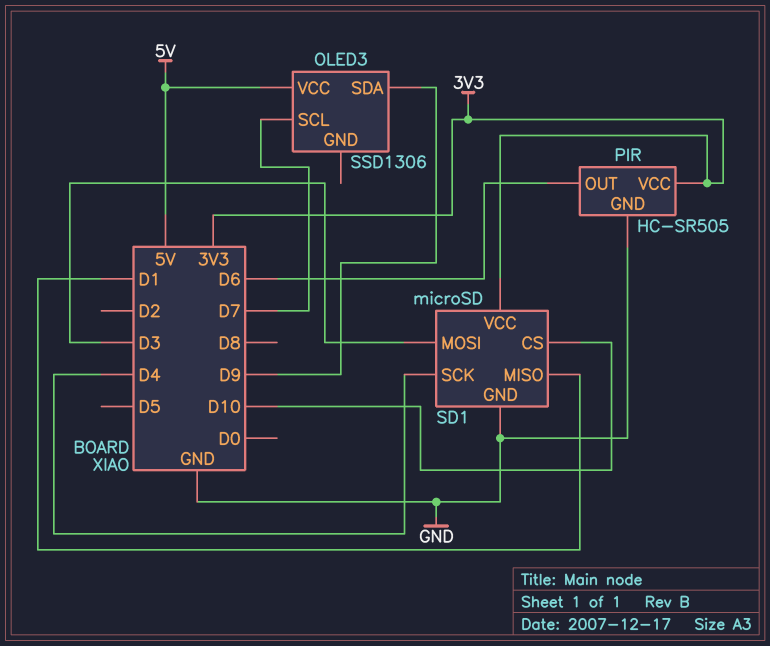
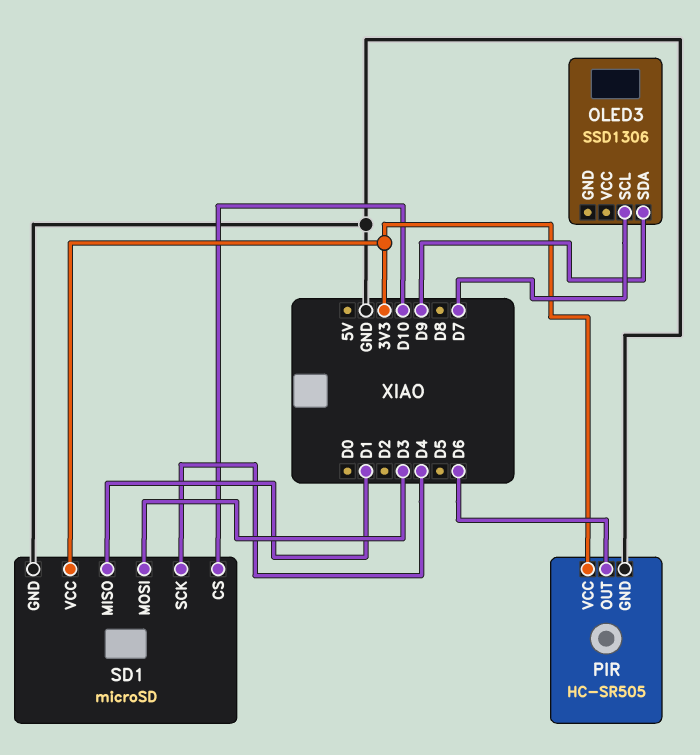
OLED3 pin VCC: 5V -> none

